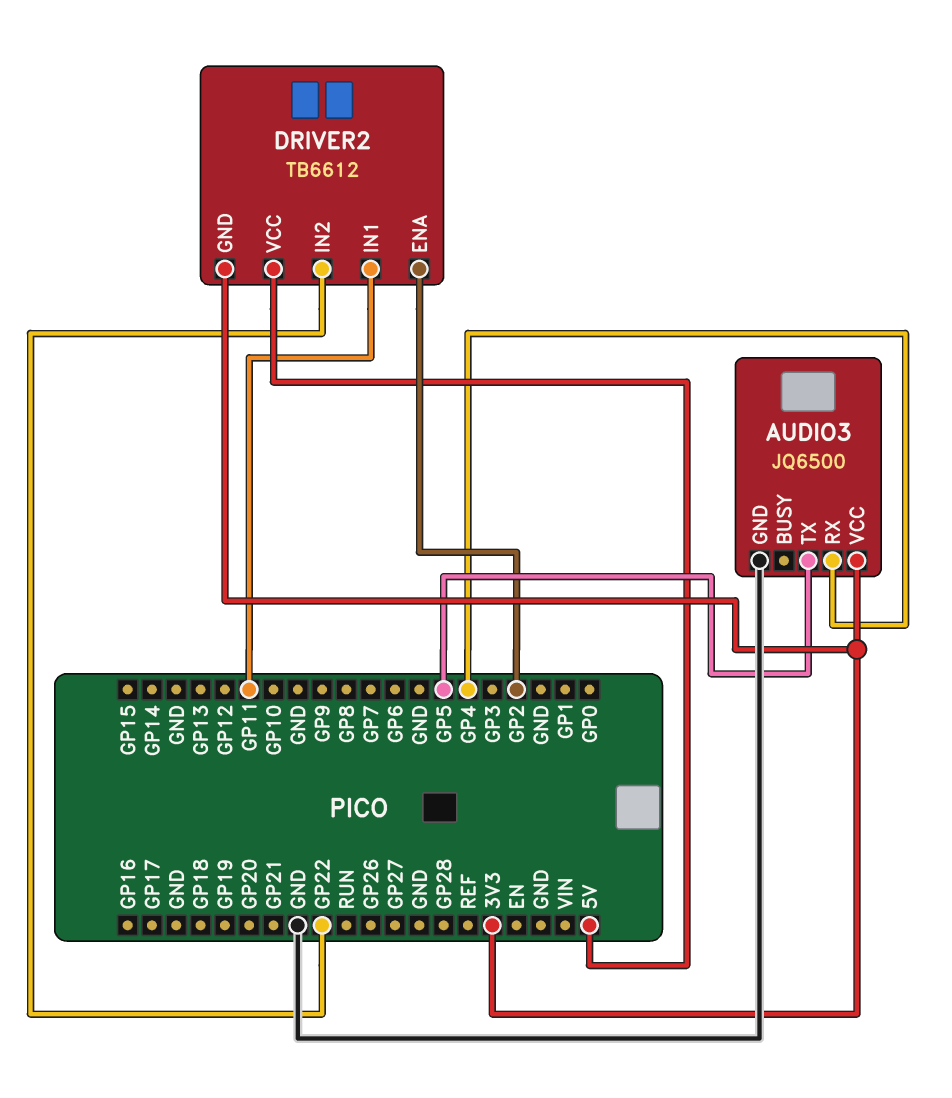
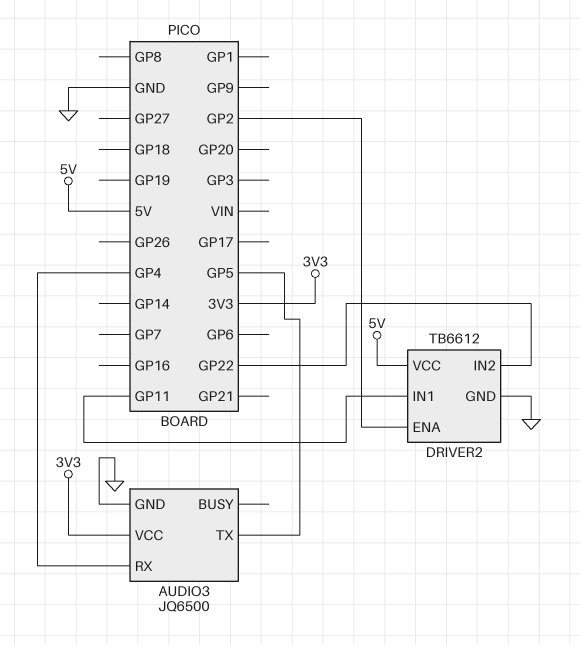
DRIVER2 pin GND: 3V3 -> GND

